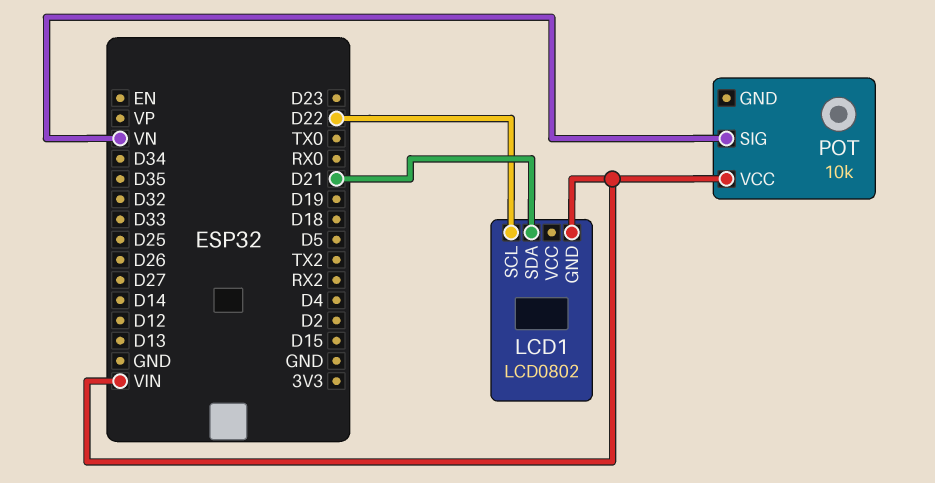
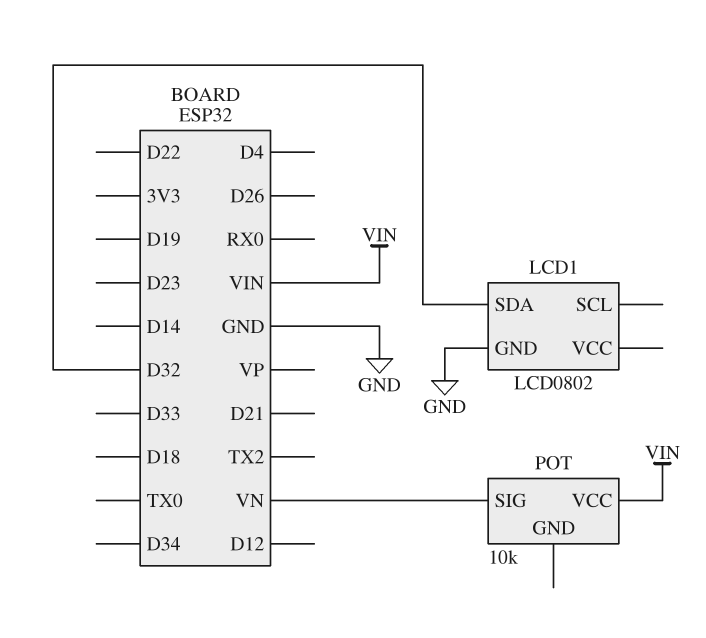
LCD1 pin GND: VIN -> GND
LCD1 pin SCL: D22 -> none
LCD1 pin SDA: D21 -> D32

